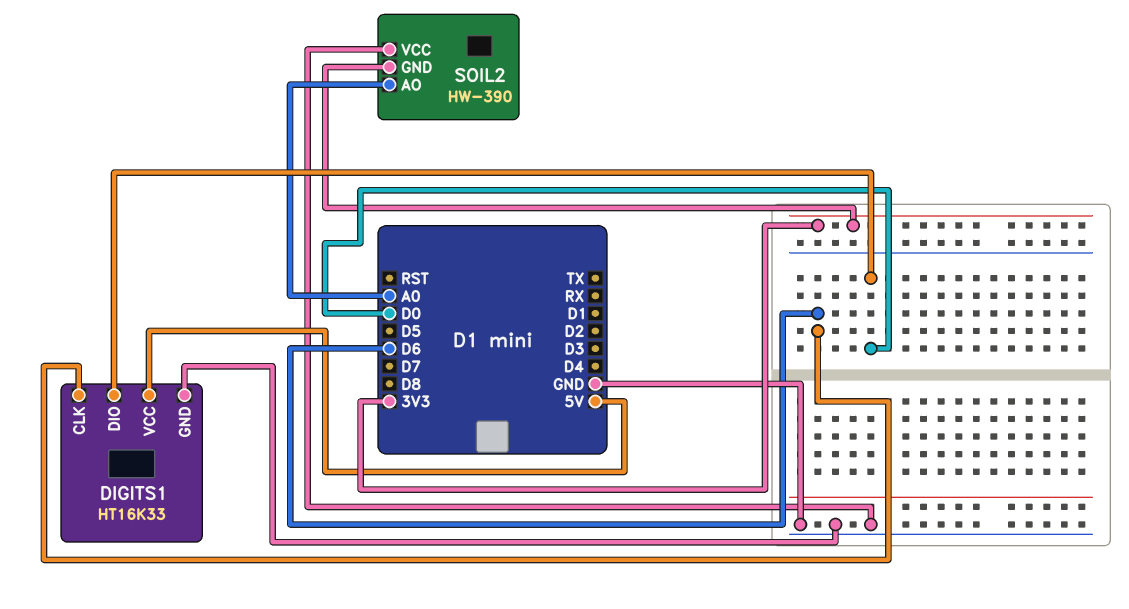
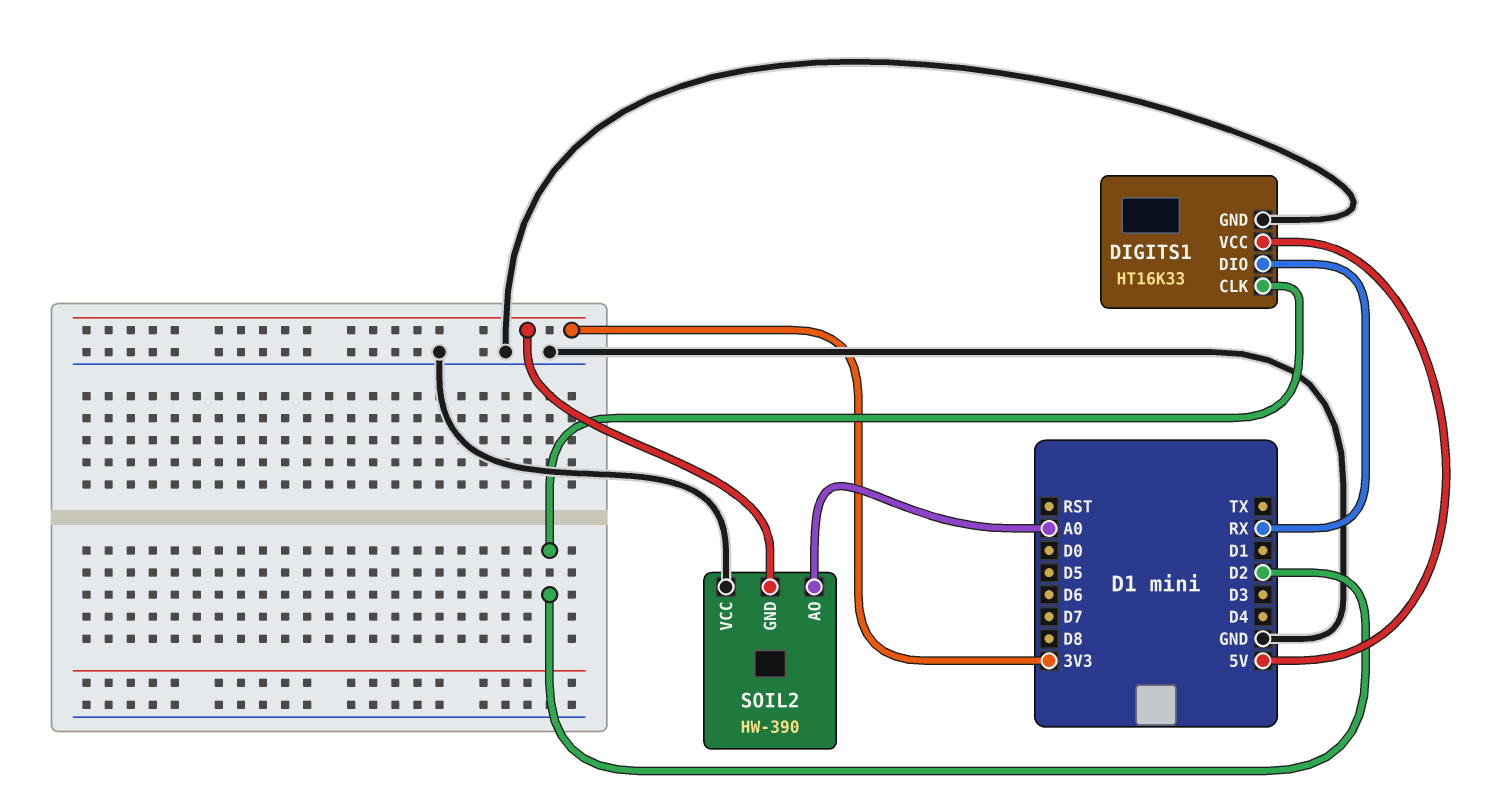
DIGITS1 pin CLK: D6 -> D2
DIGITS1 pin DIO: D0 -> RX

